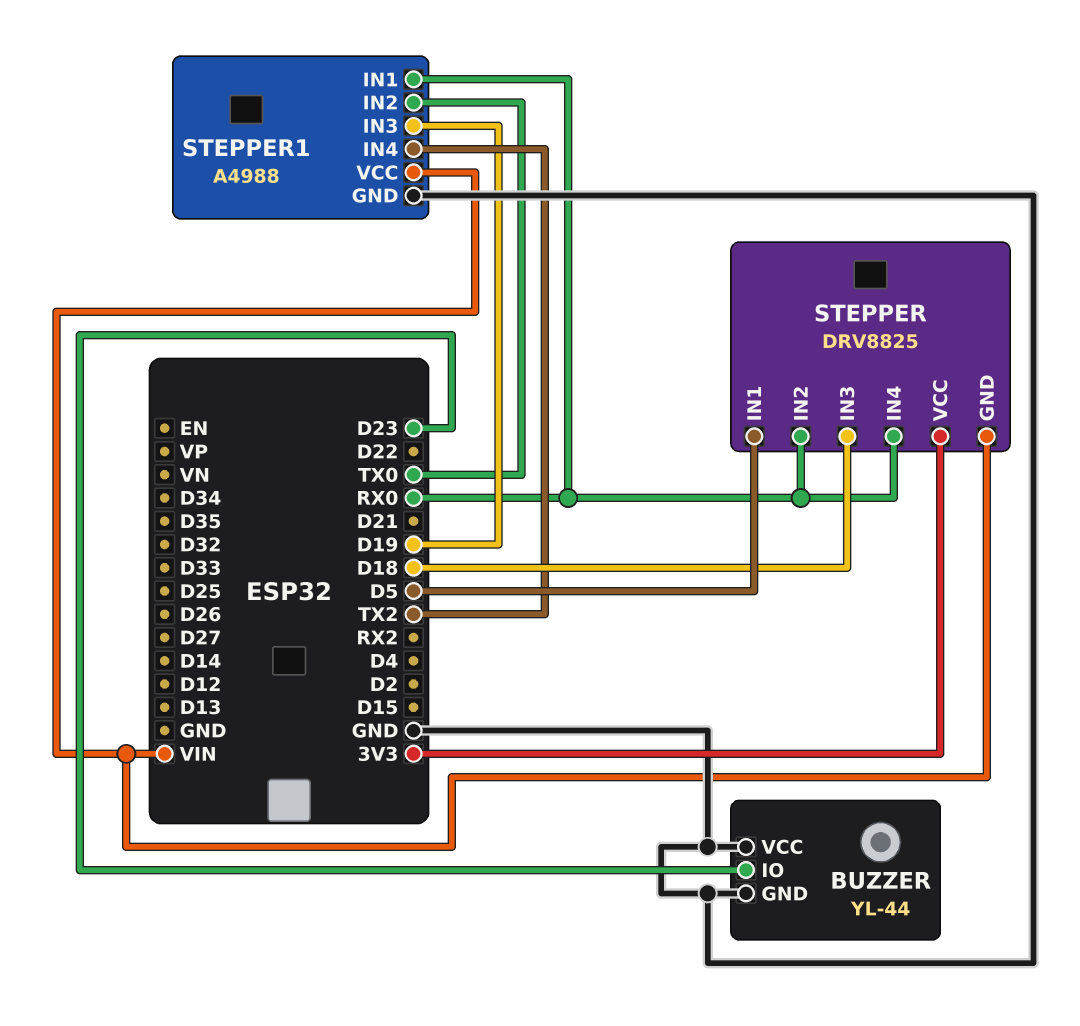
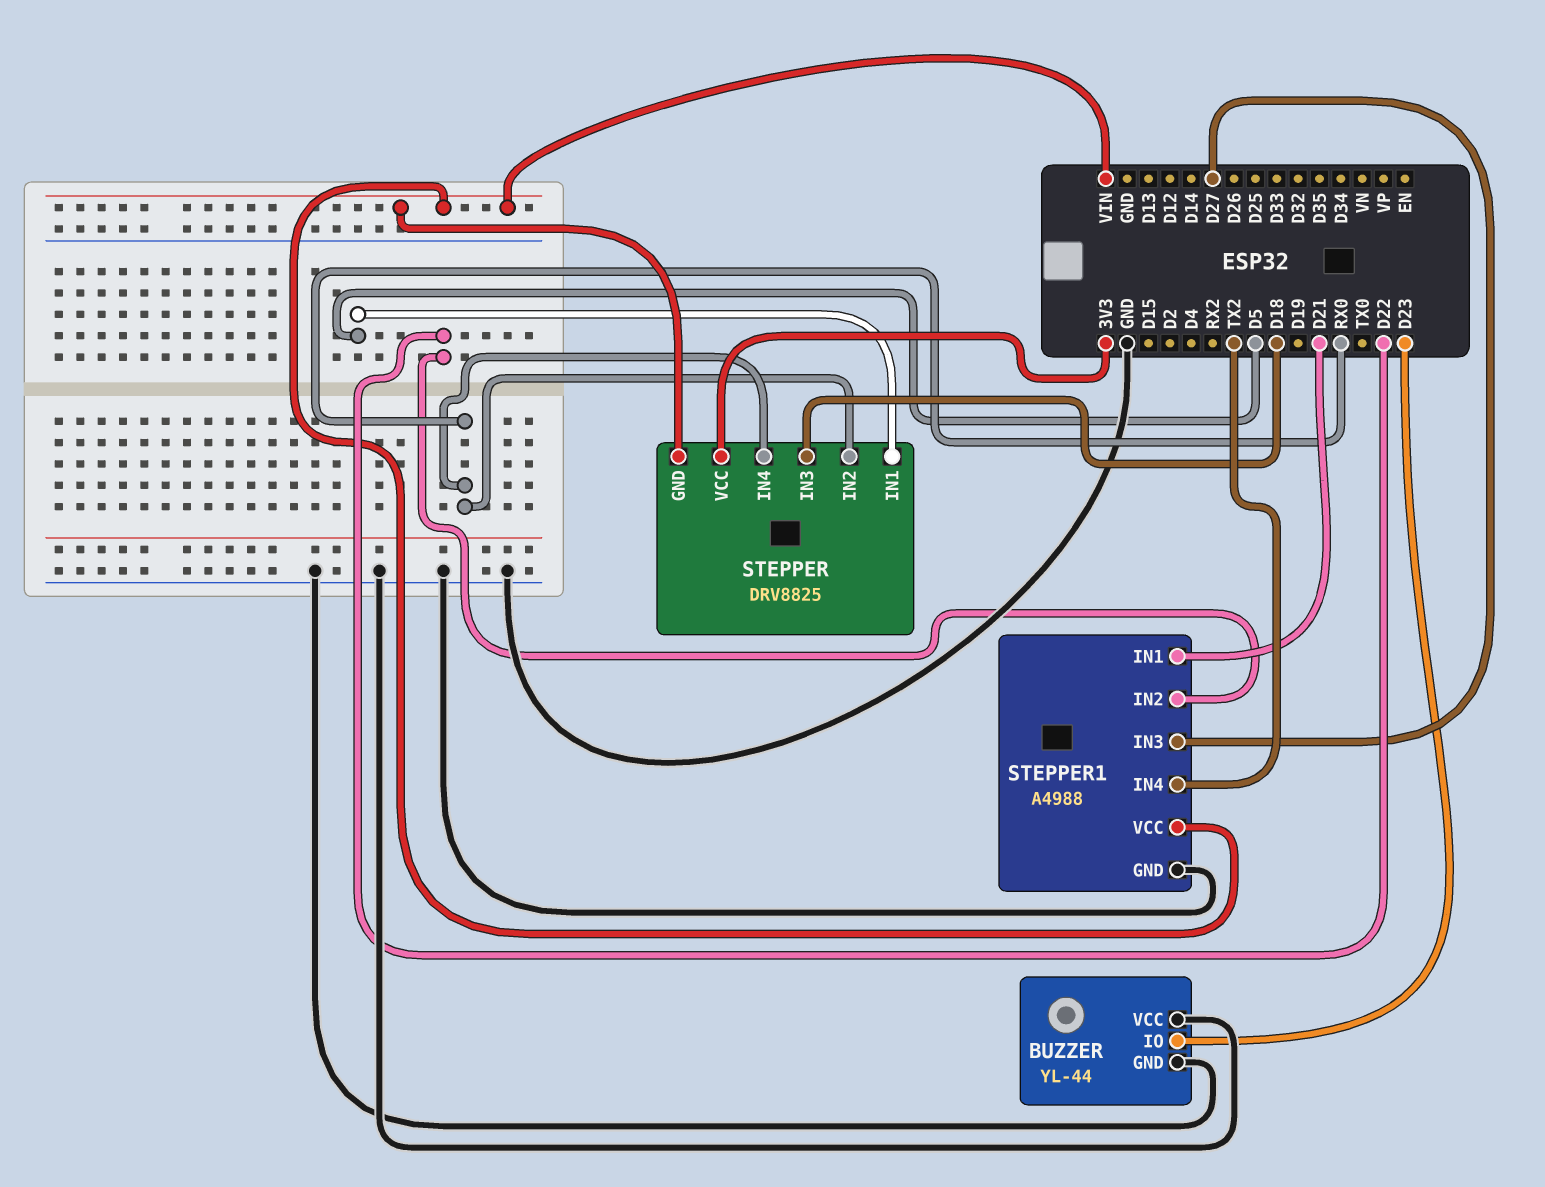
STEPPER1 pin IN1: RX0 -> D21
STEPPER1 pin IN2: TX0 -> D22
STEPPER1 pin IN3: D19 -> D27

